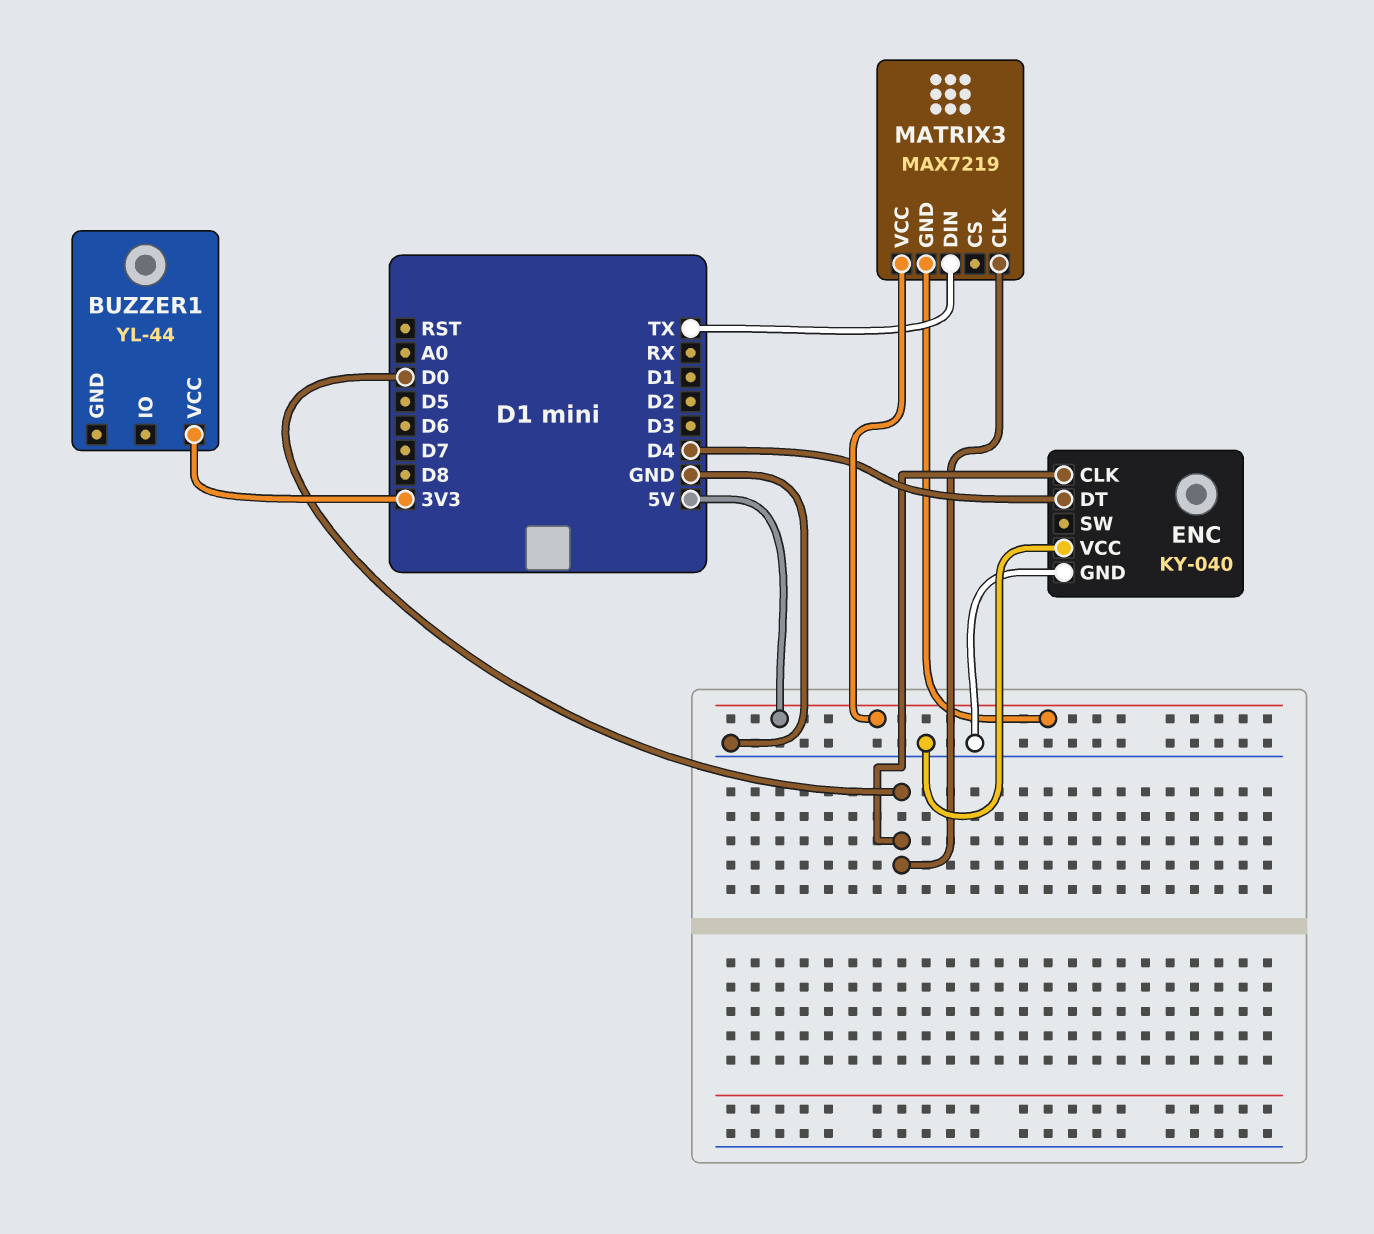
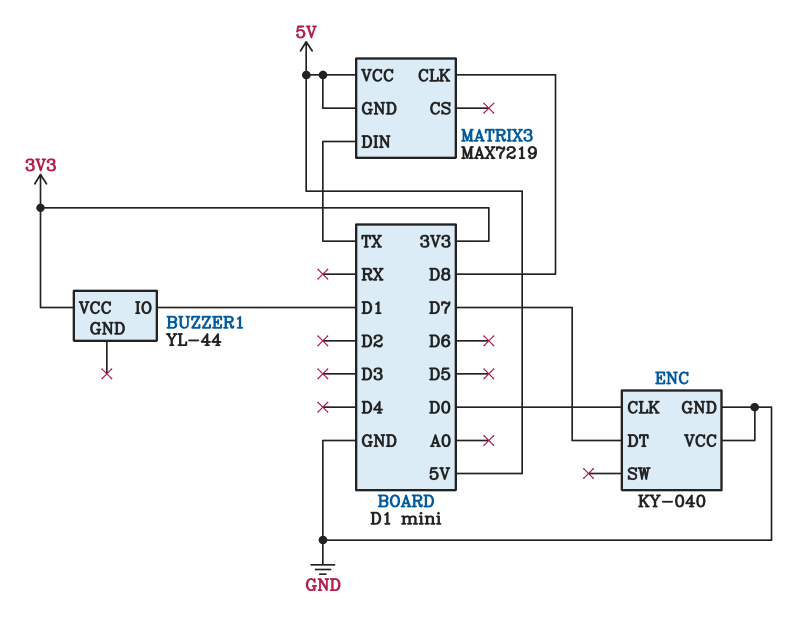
BUZZER1 pin IO: none -> D1
ENC pin DT: D4 -> D7
MATRIX3 pin CLK: D0 -> D8

